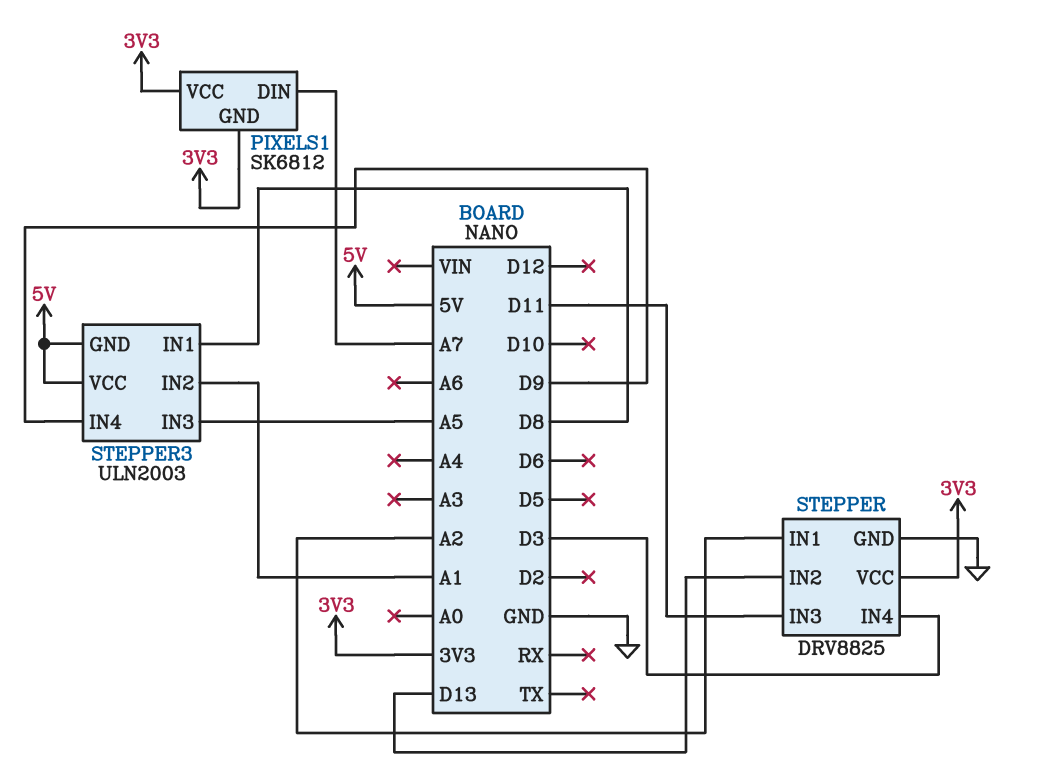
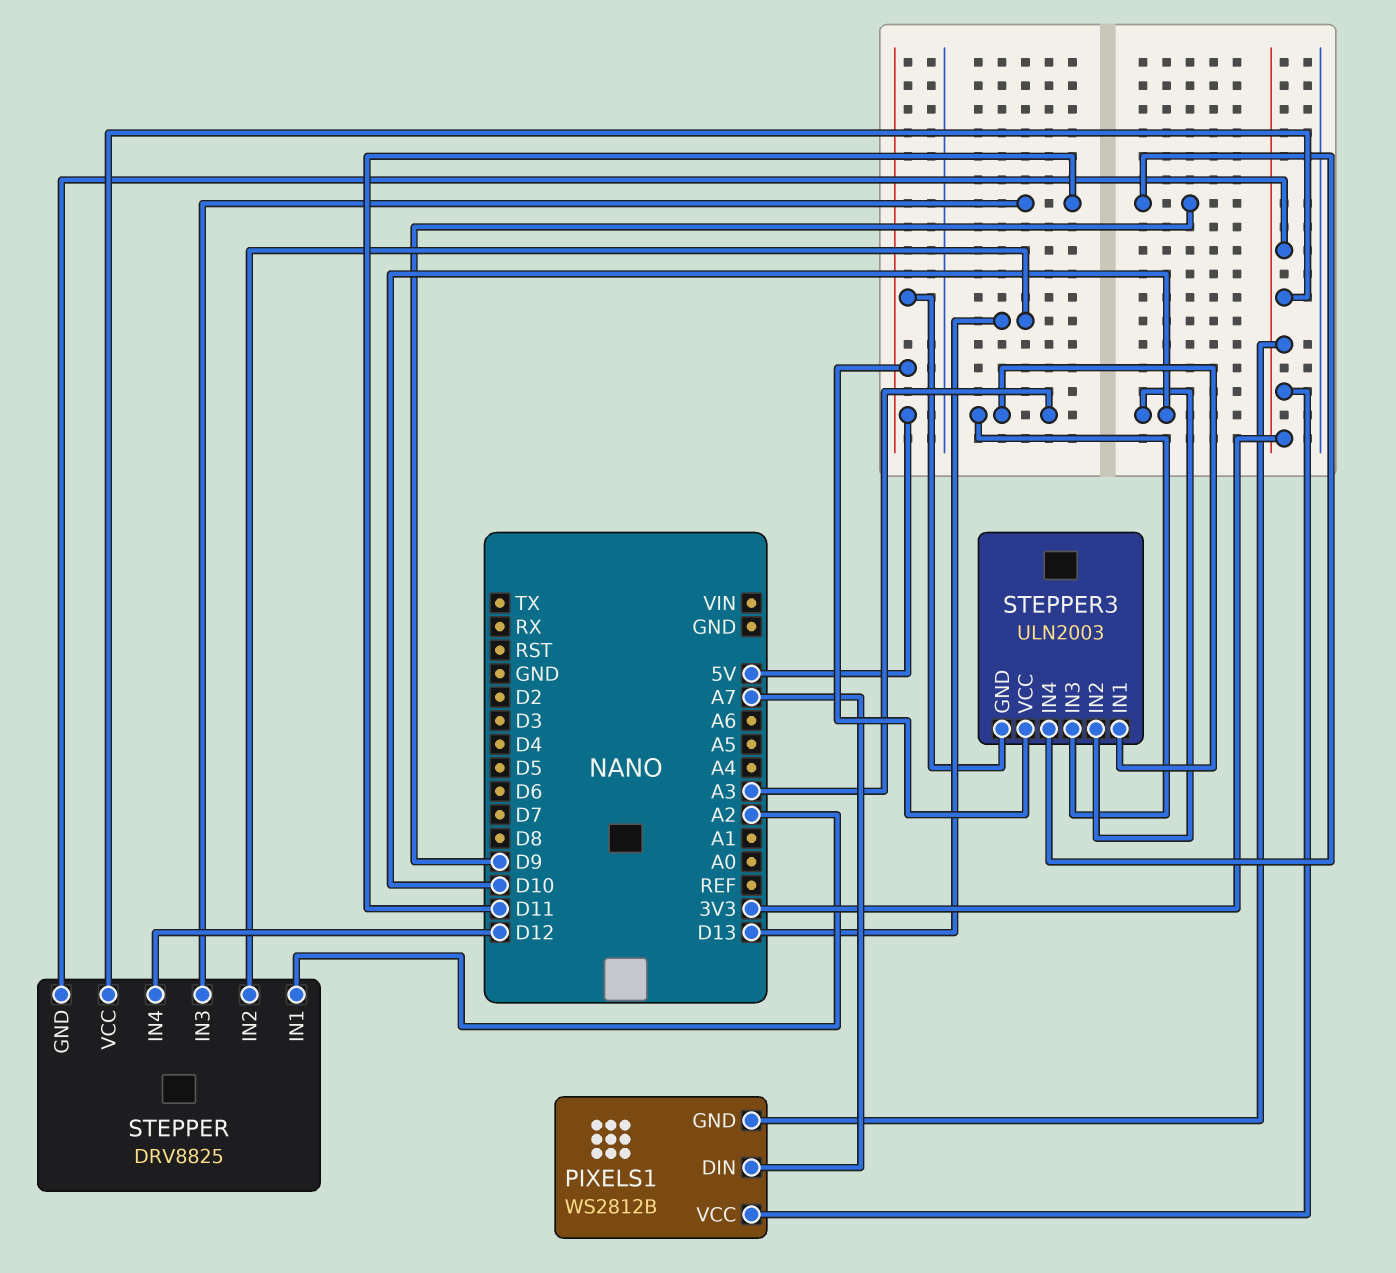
PIXELS1: SK6812 -> WS2812B
STEPPER pin GND: GND -> 3V3
STEPPER pin IN4: D3 -> D12
STEPPER3 pin IN1: D8 -> A3
STEPPER3 pin IN2: A1 -> D10
STEPPER3 pin IN3: A5 -> A3

